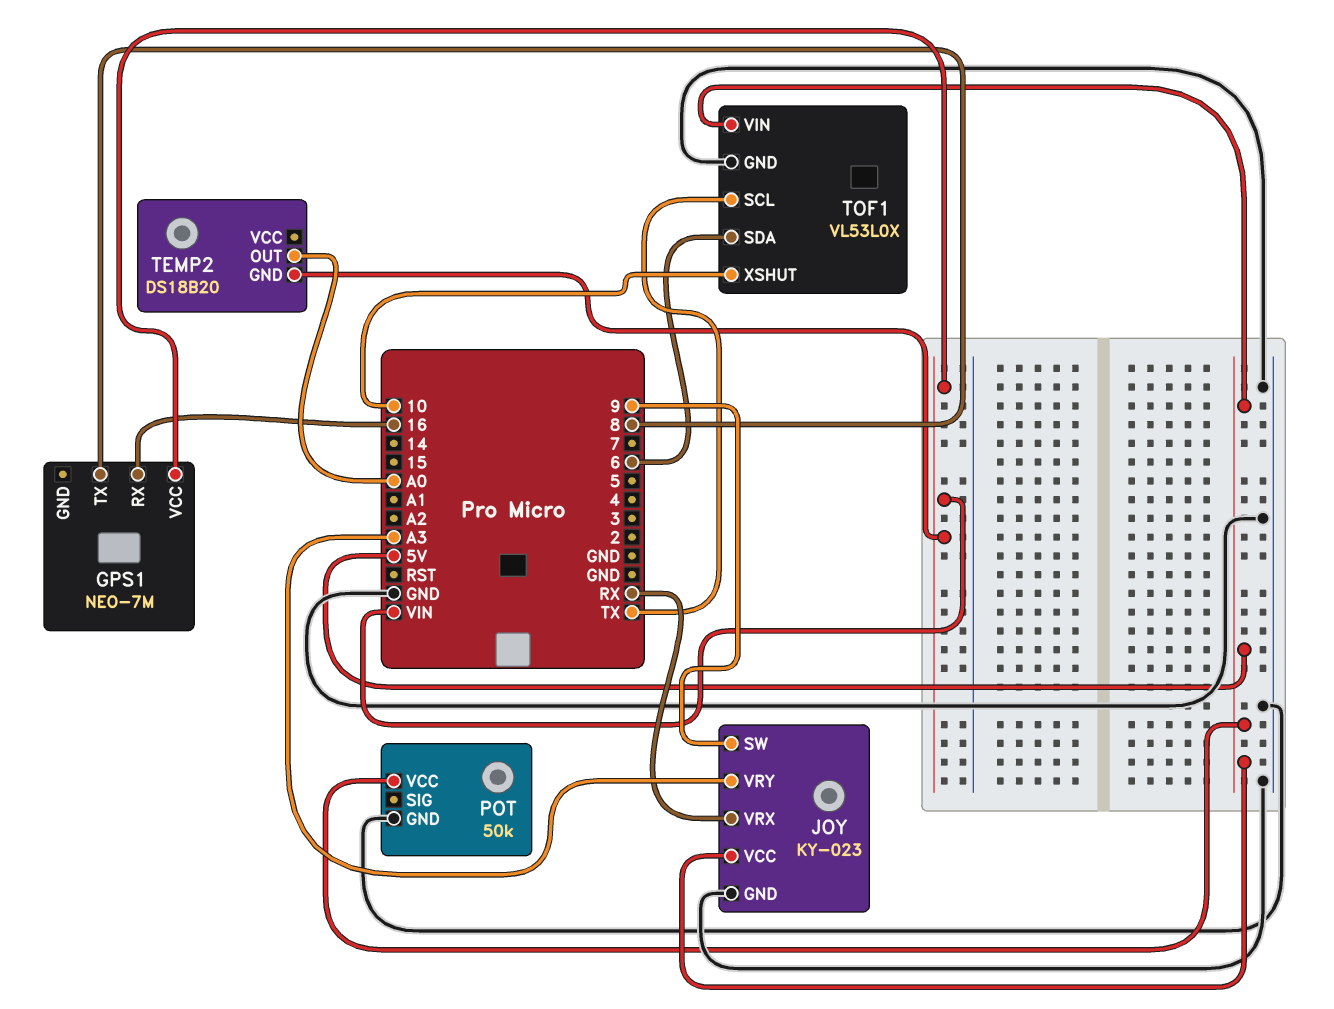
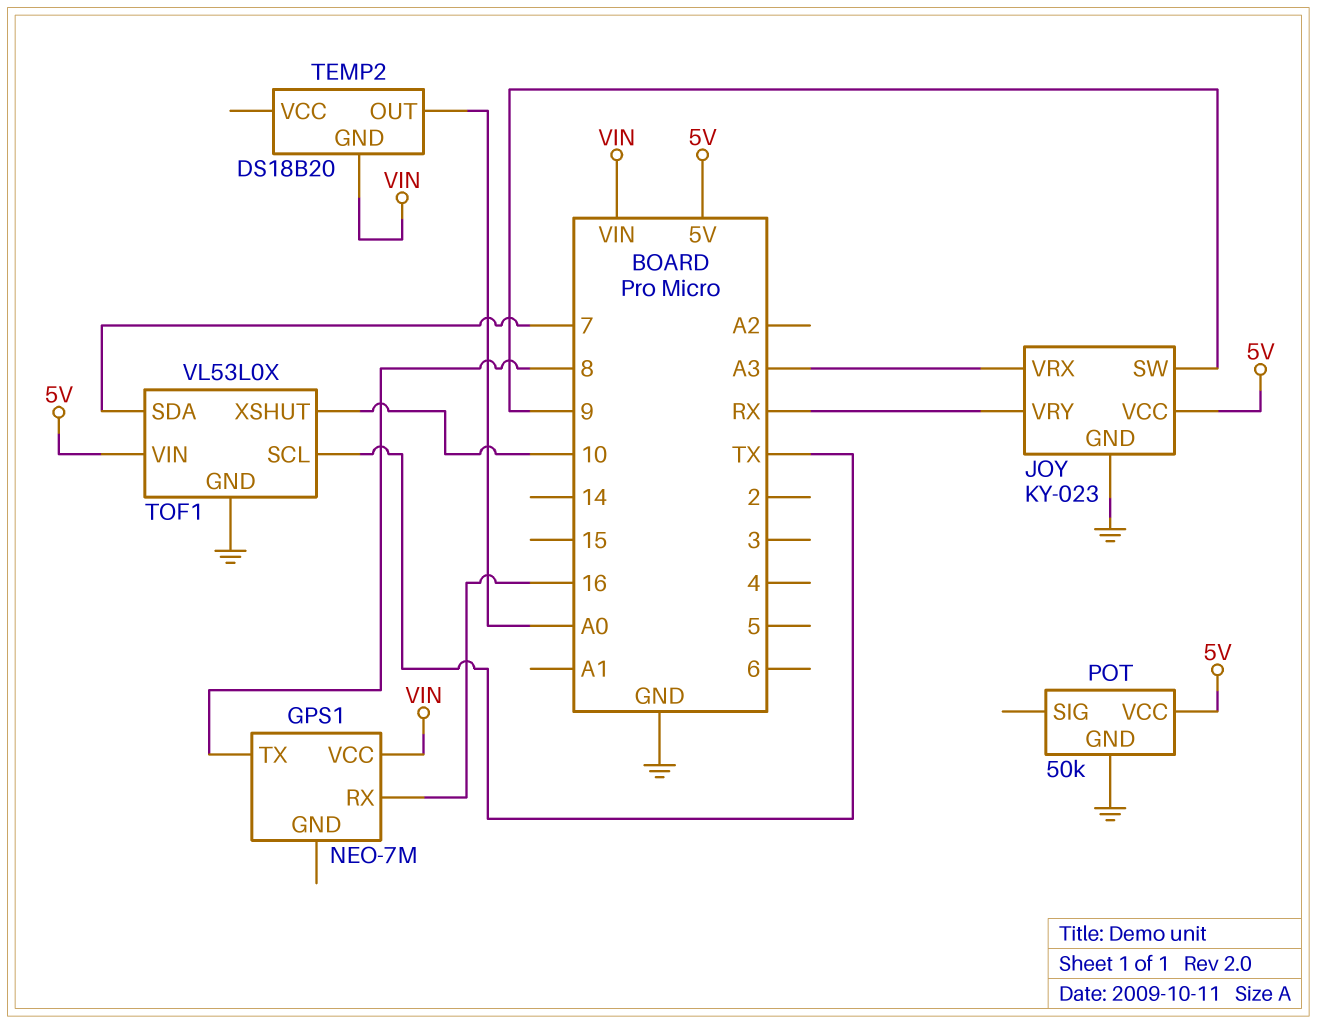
JOY pin VRX: RX -> A3
JOY pin VRY: A3 -> RX
TOF1 pin SDA: 6 -> 7

